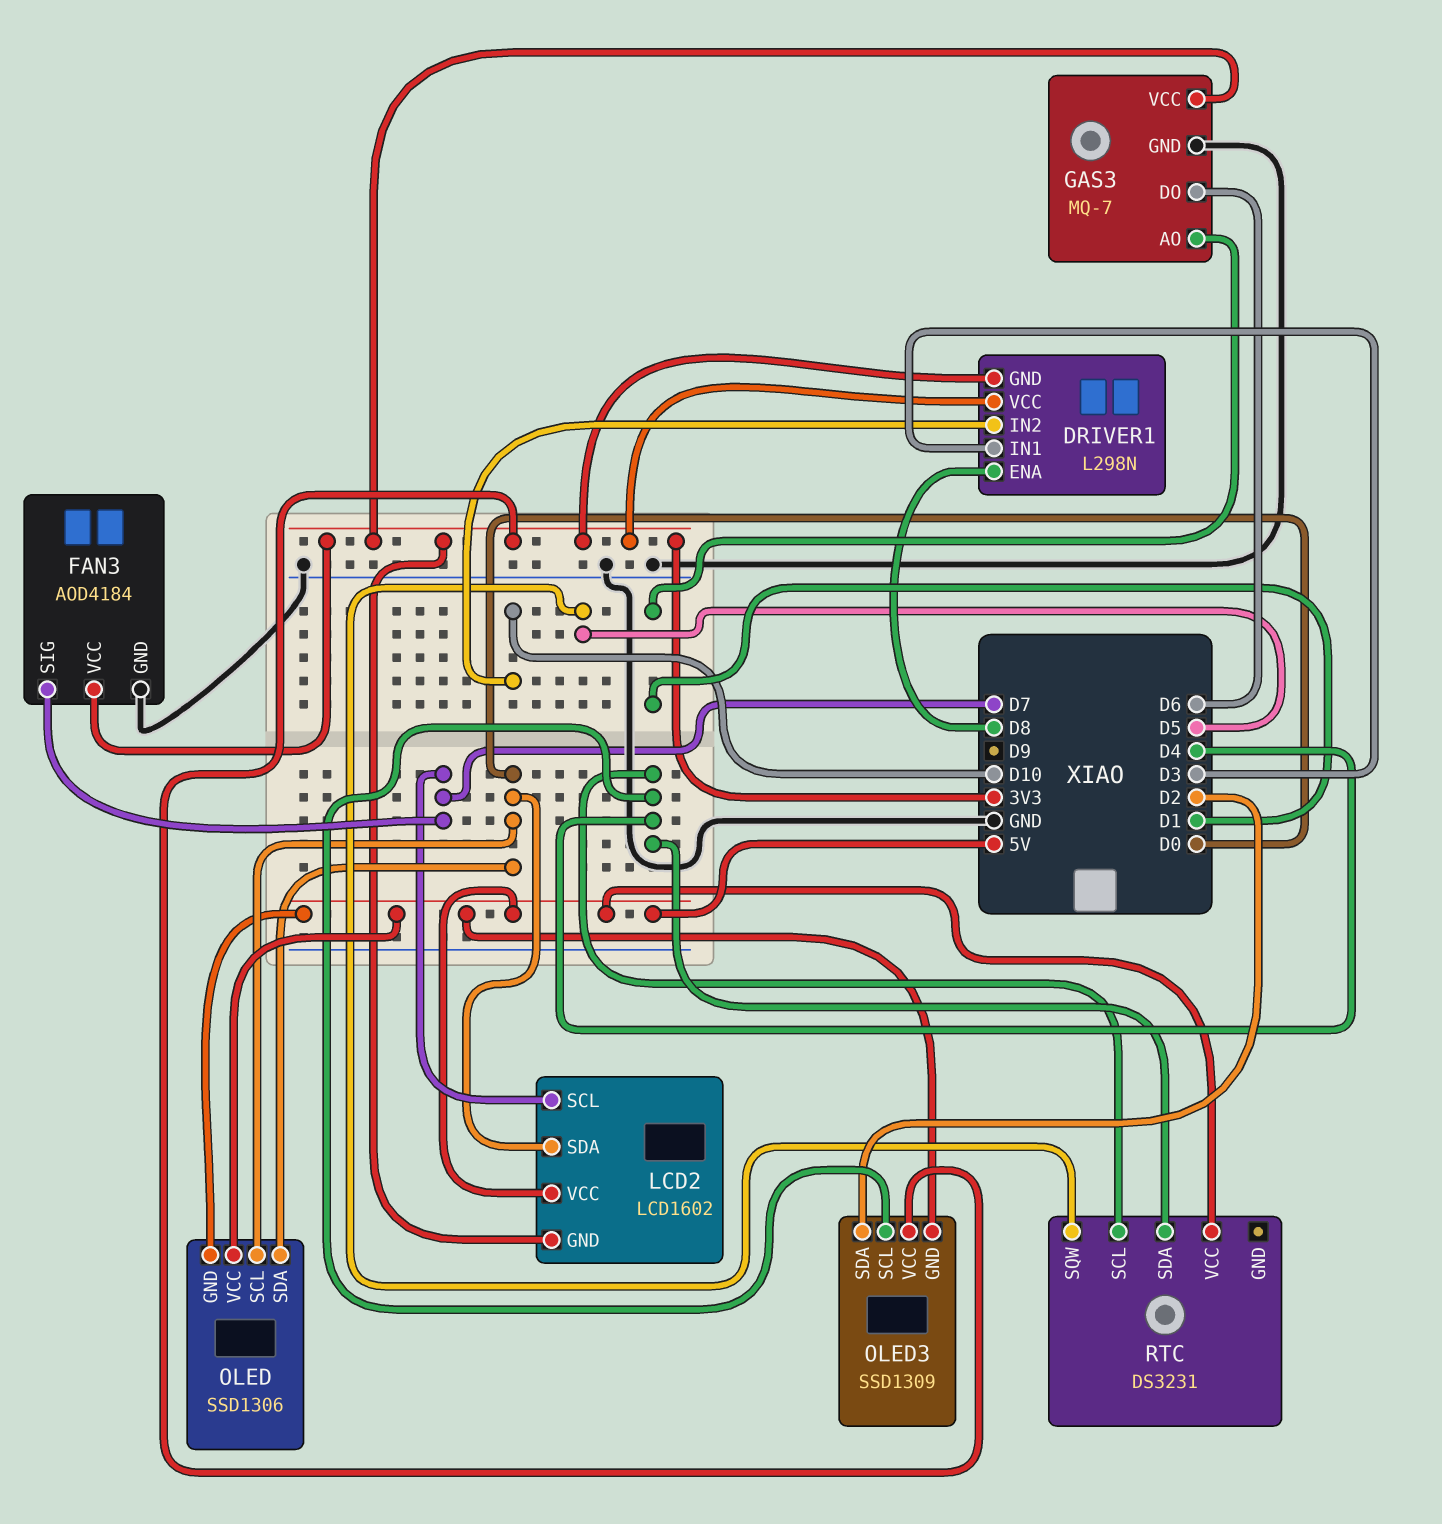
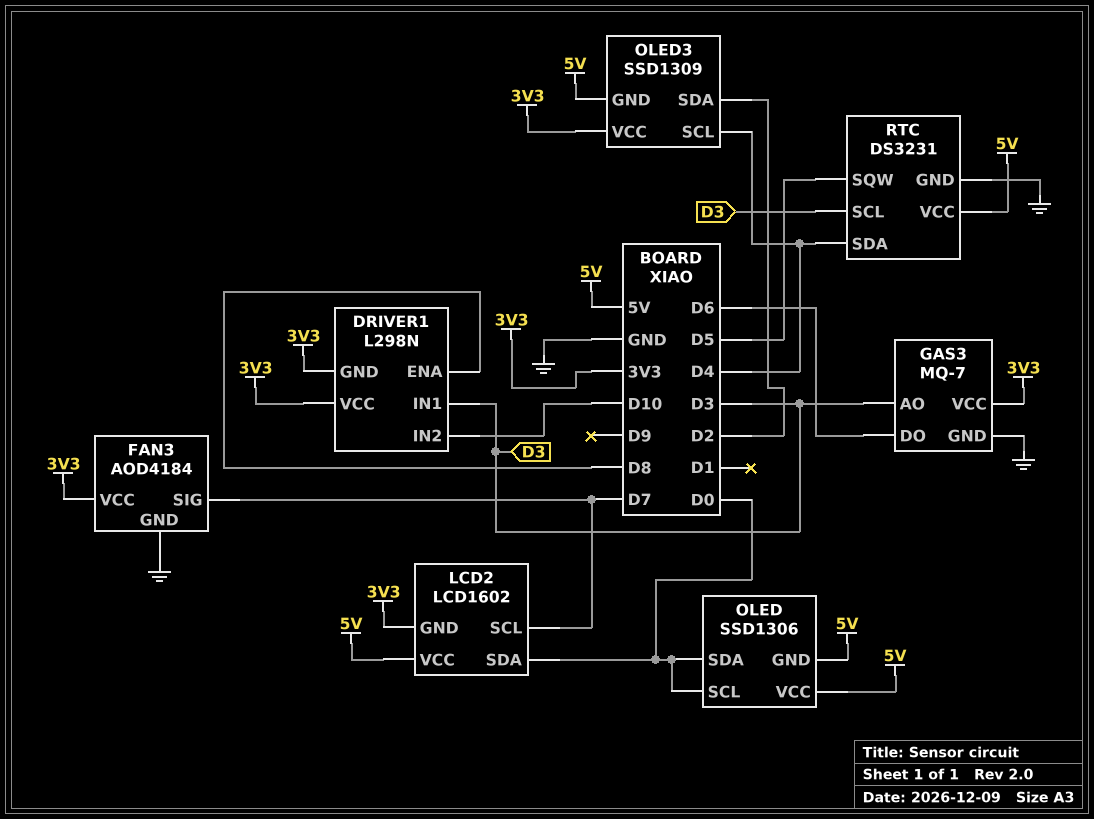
GAS3 pin AO: D1 -> D3
RTC pin GND: none -> GND
RTC pin SCL: D4 -> D3

